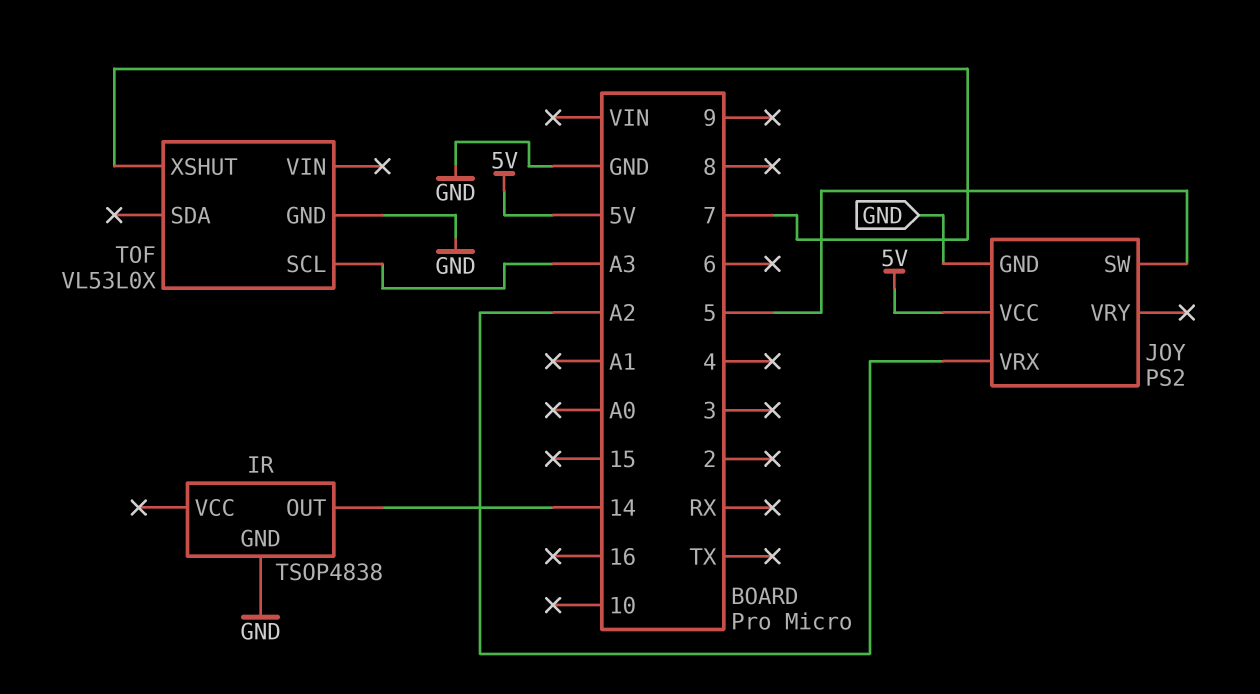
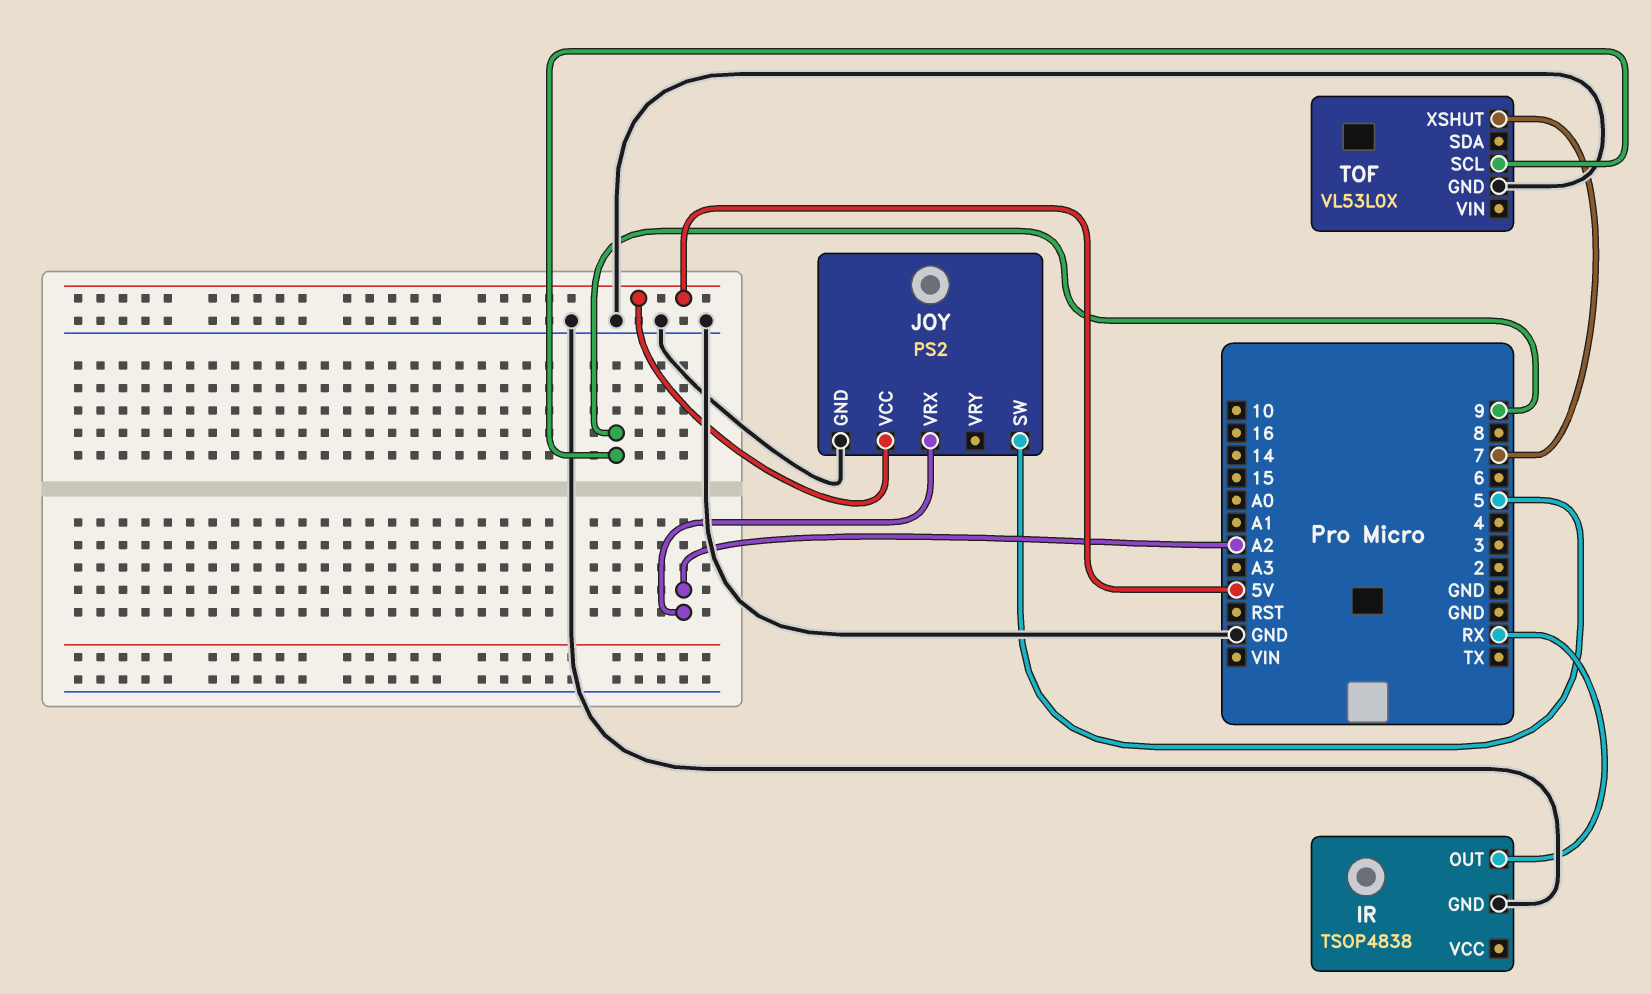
IR pin OUT: 14 -> RX
TOF pin SCL: A3 -> 9

